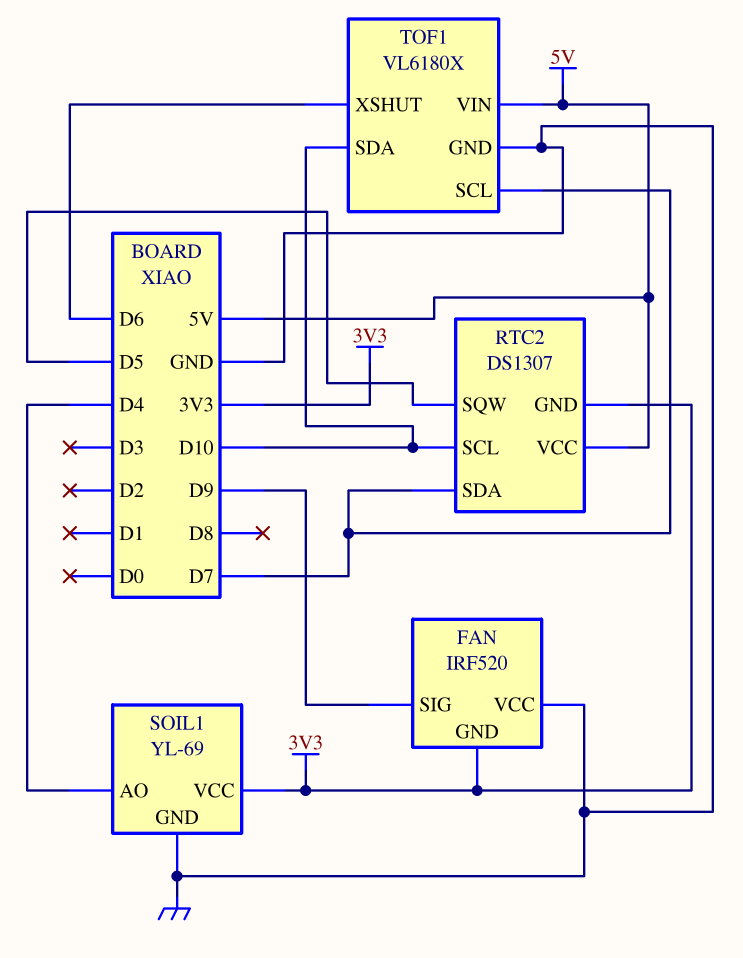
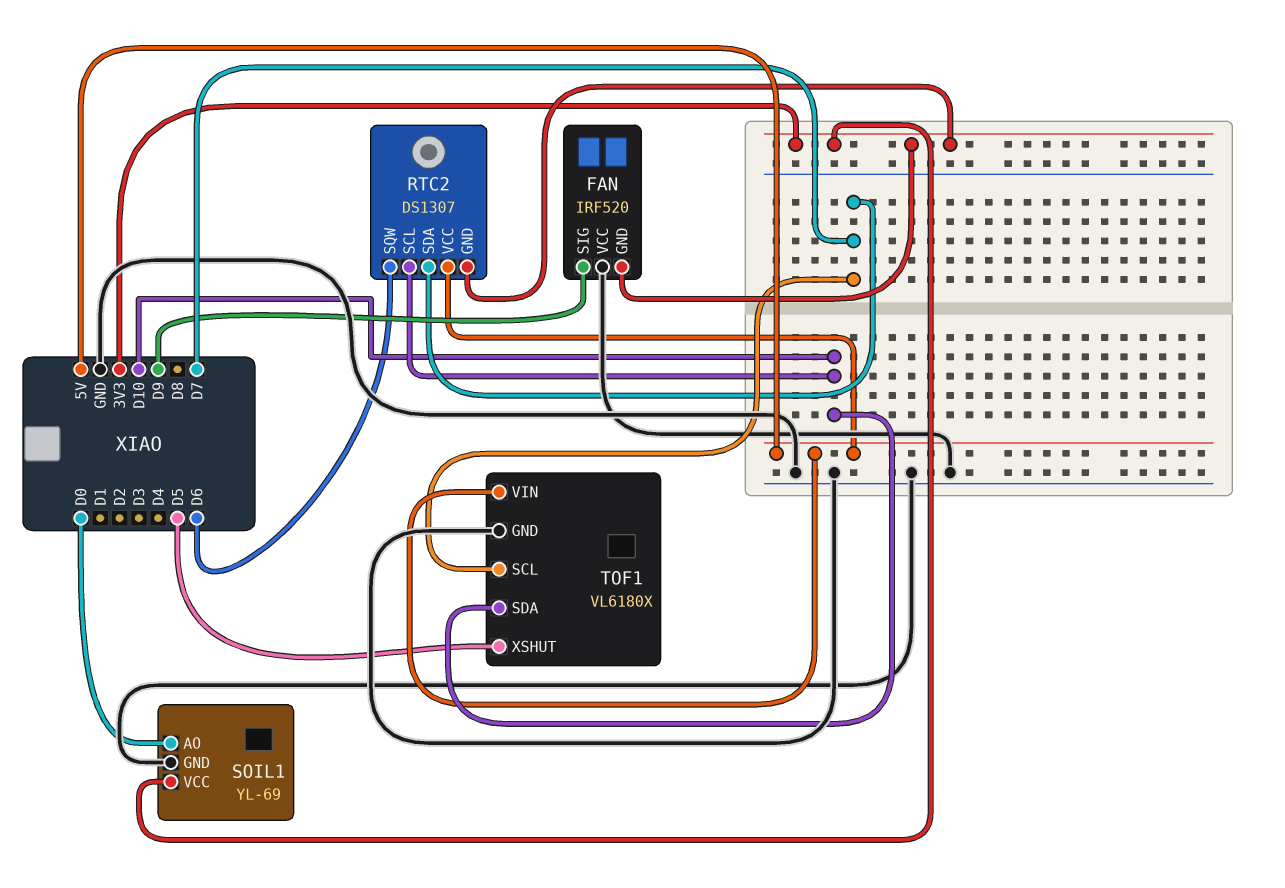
RTC2 pin SQW: D5 -> D6
SOIL1 pin AO: D4 -> D0
TOF1 pin XSHUT: D6 -> D5

